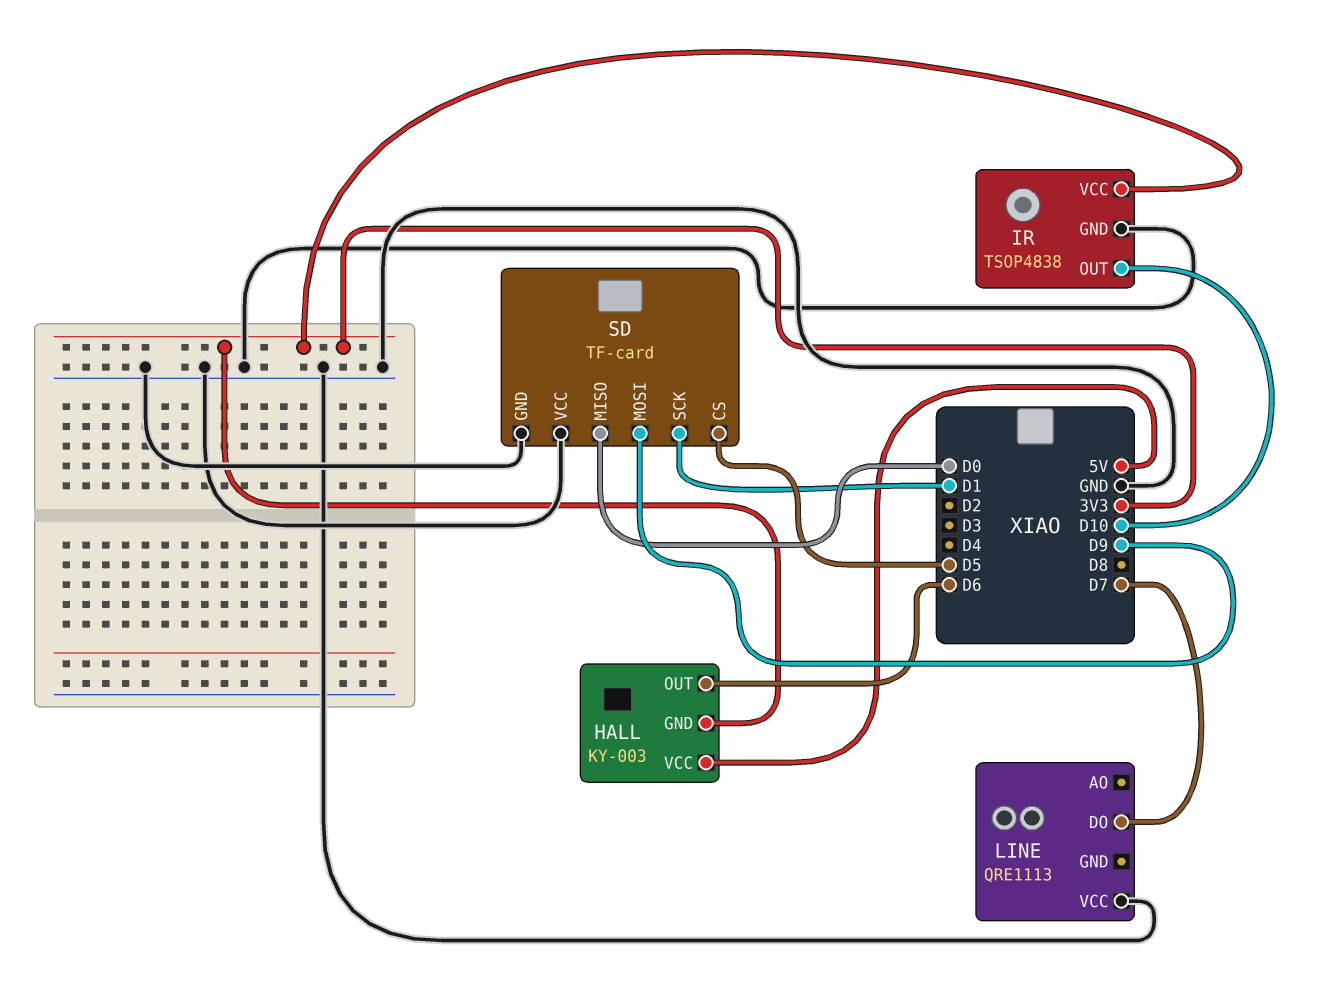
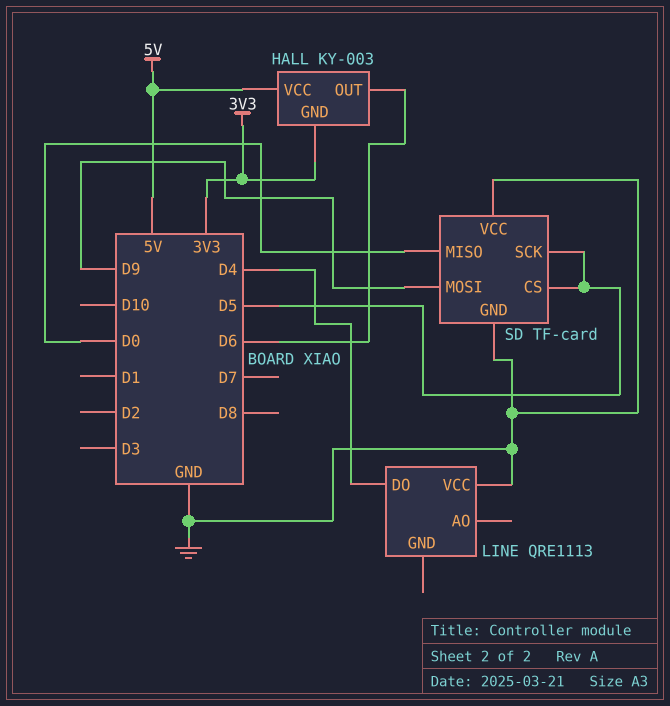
IR: TSOP4838 -> none
IR pin GND: GND -> none
IR pin OUT: D10 -> none
IR pin VCC: 3V3 -> none
LINE pin DO: D7 -> D4
SD pin SCK: D1 -> D5

